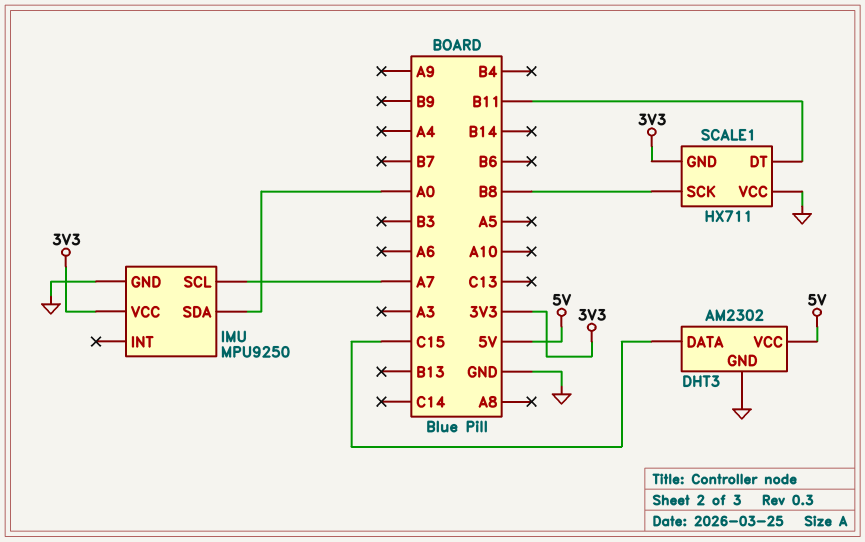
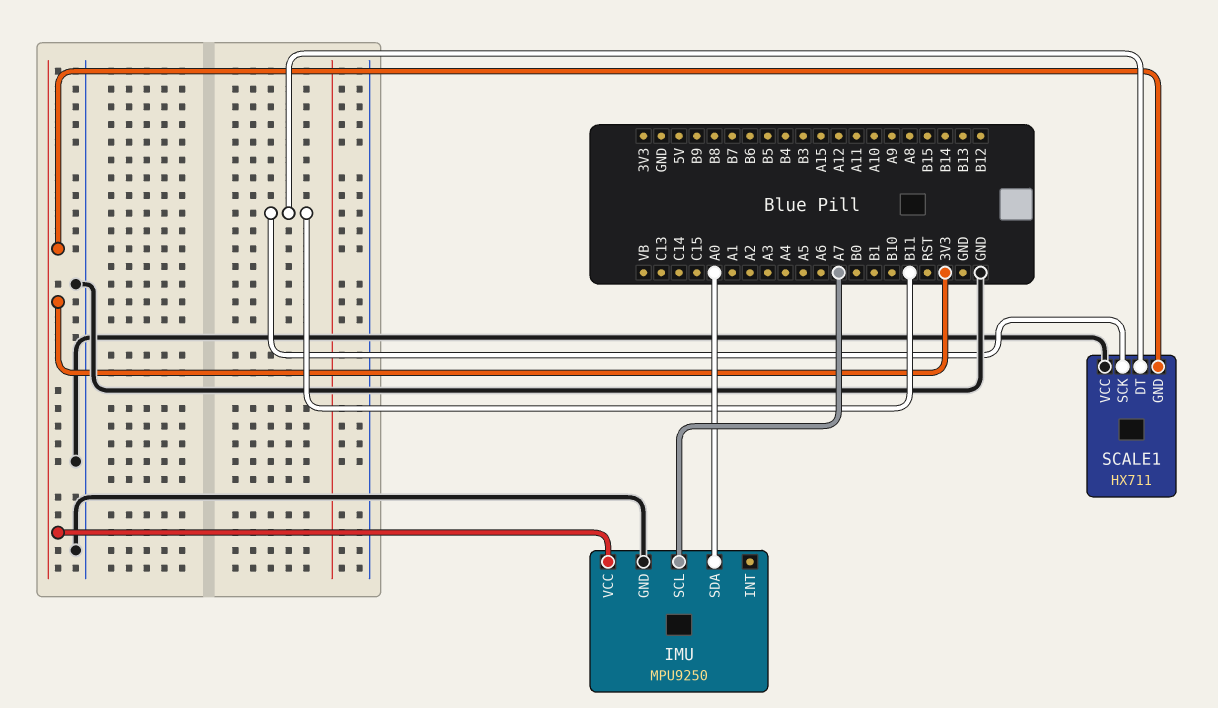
DHT3: AM2302 -> none
DHT3 pin DATA: C15 -> none
DHT3 pin GND: GND -> none
DHT3 pin VCC: 5V -> none
SCALE1 pin SCK: B8 -> B11

